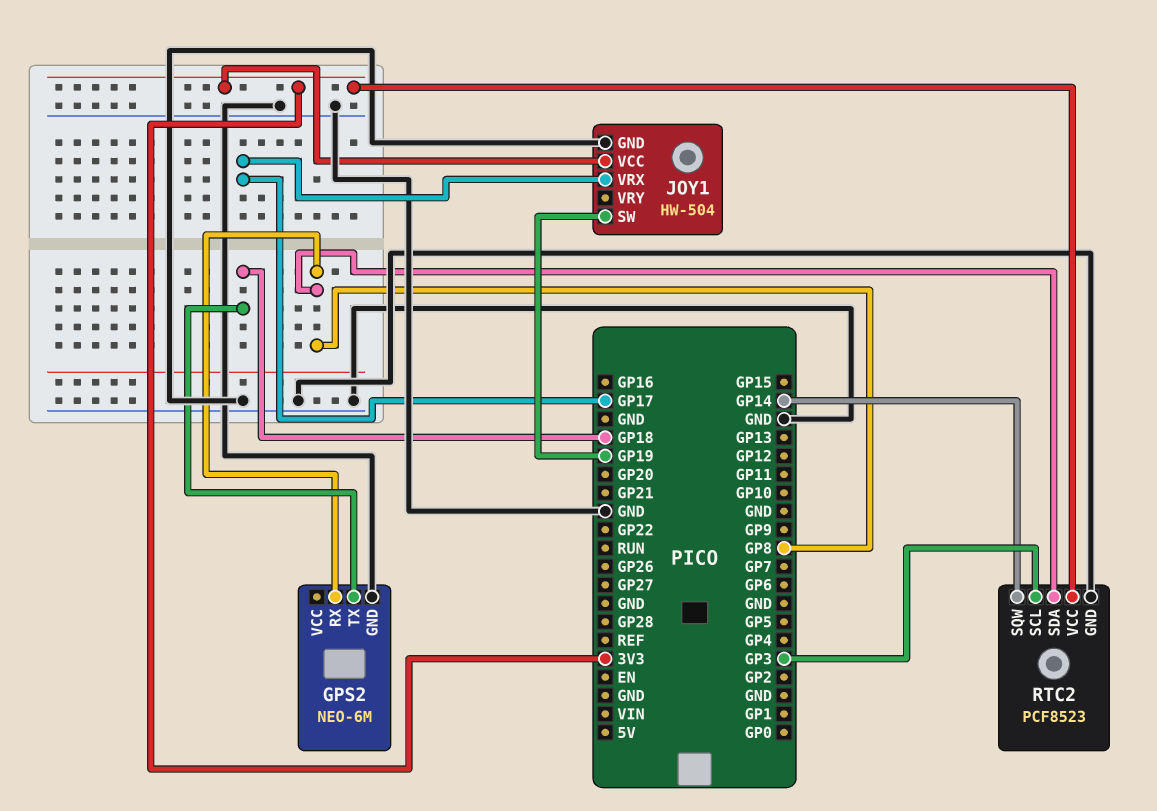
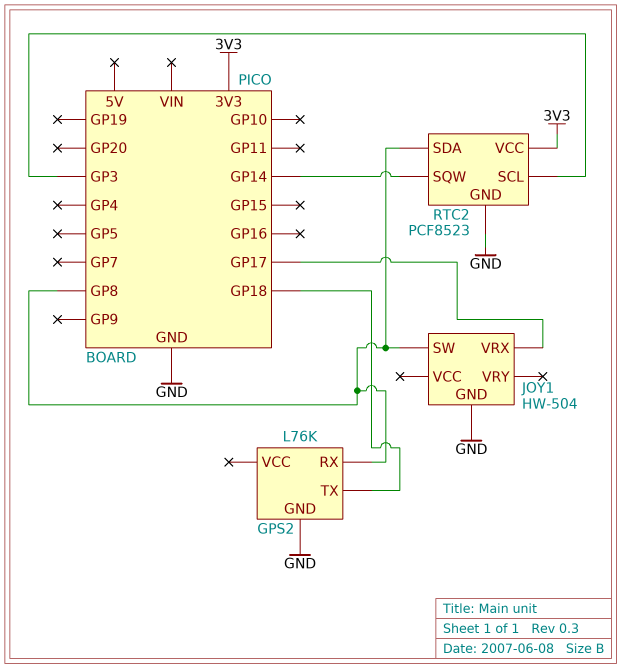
GPS2: NEO-6M -> L76K
JOY1 pin SW: GP19 -> GP8
JOY1 pin VCC: 3V3 -> none

